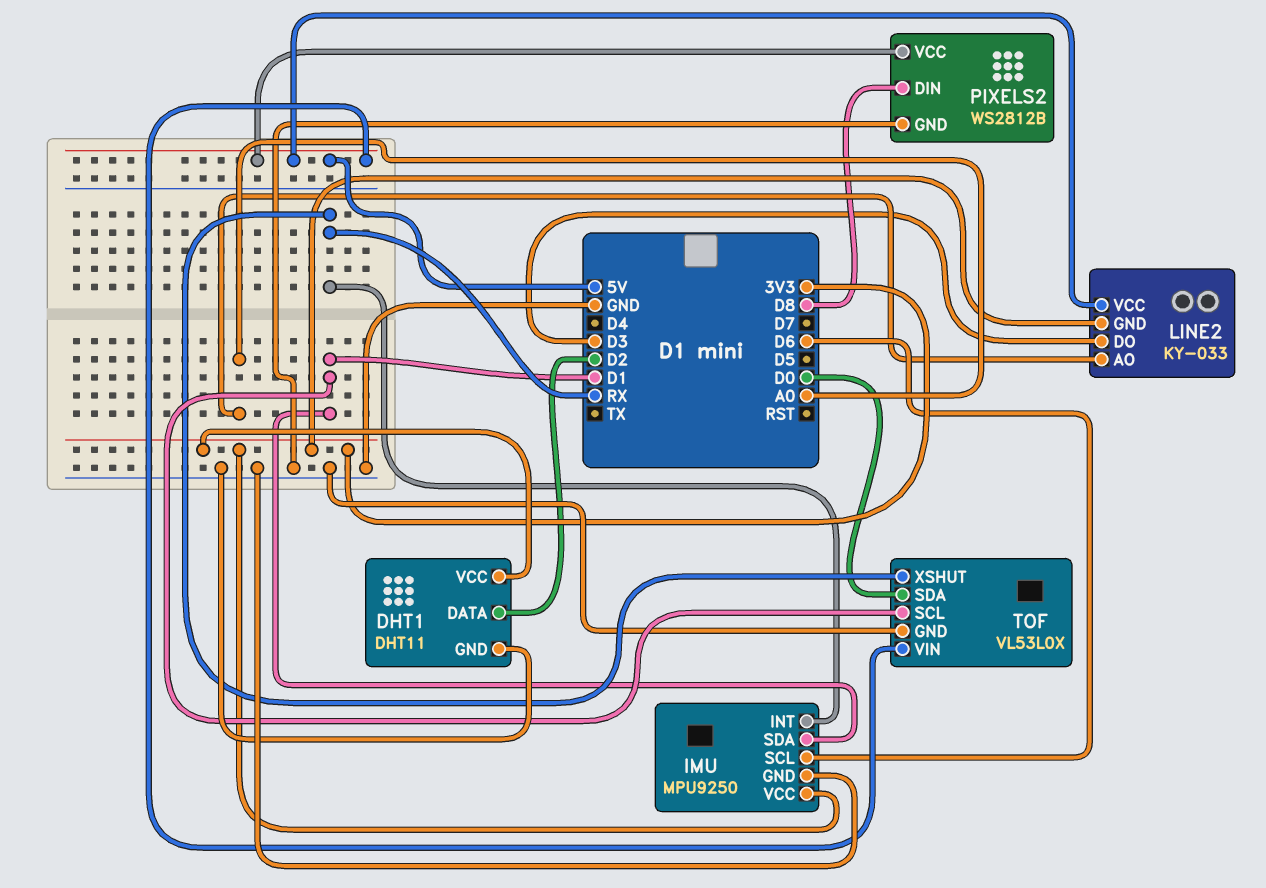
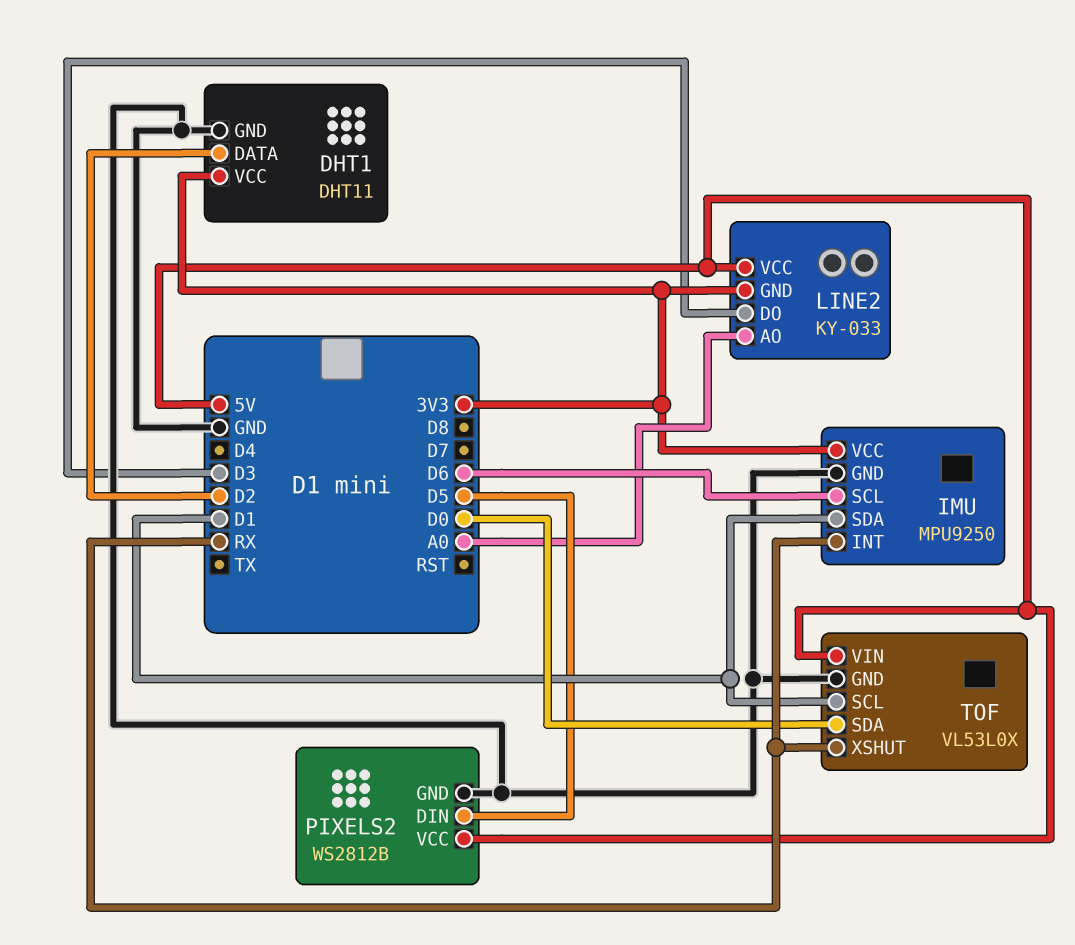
PIXELS2 pin DIN: D8 -> D5

